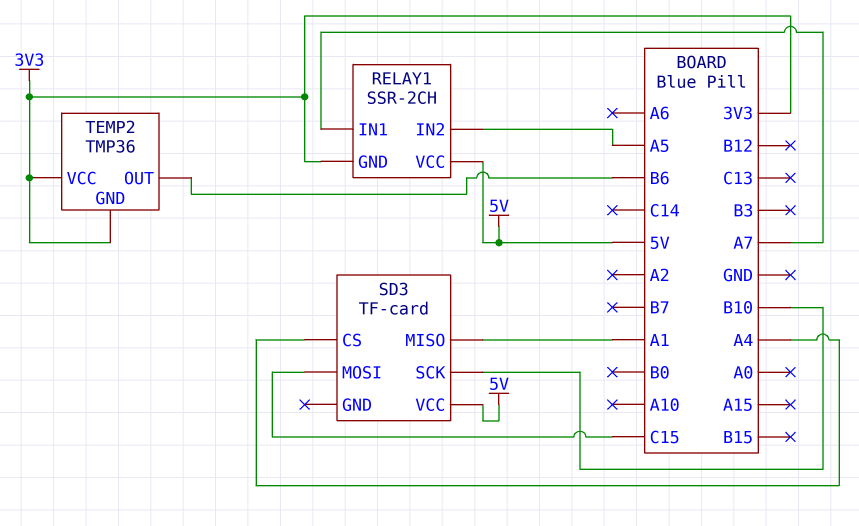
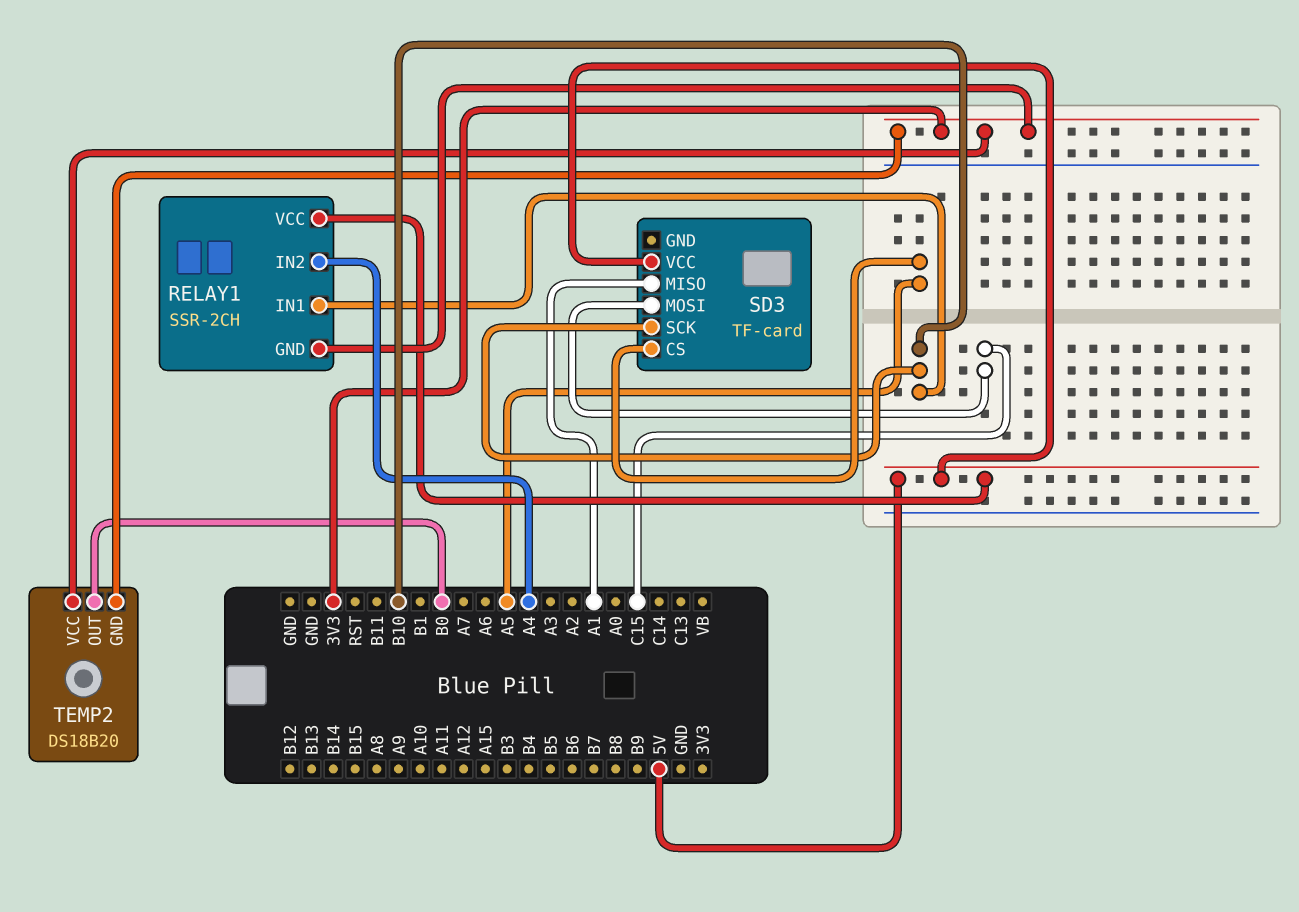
RELAY1 pin IN1: A7 -> B10
RELAY1 pin IN2: A5 -> A4
SD3 pin CS: A4 -> A5
TEMP2: TMP36 -> DS18B20
TEMP2 pin OUT: B6 -> B0

